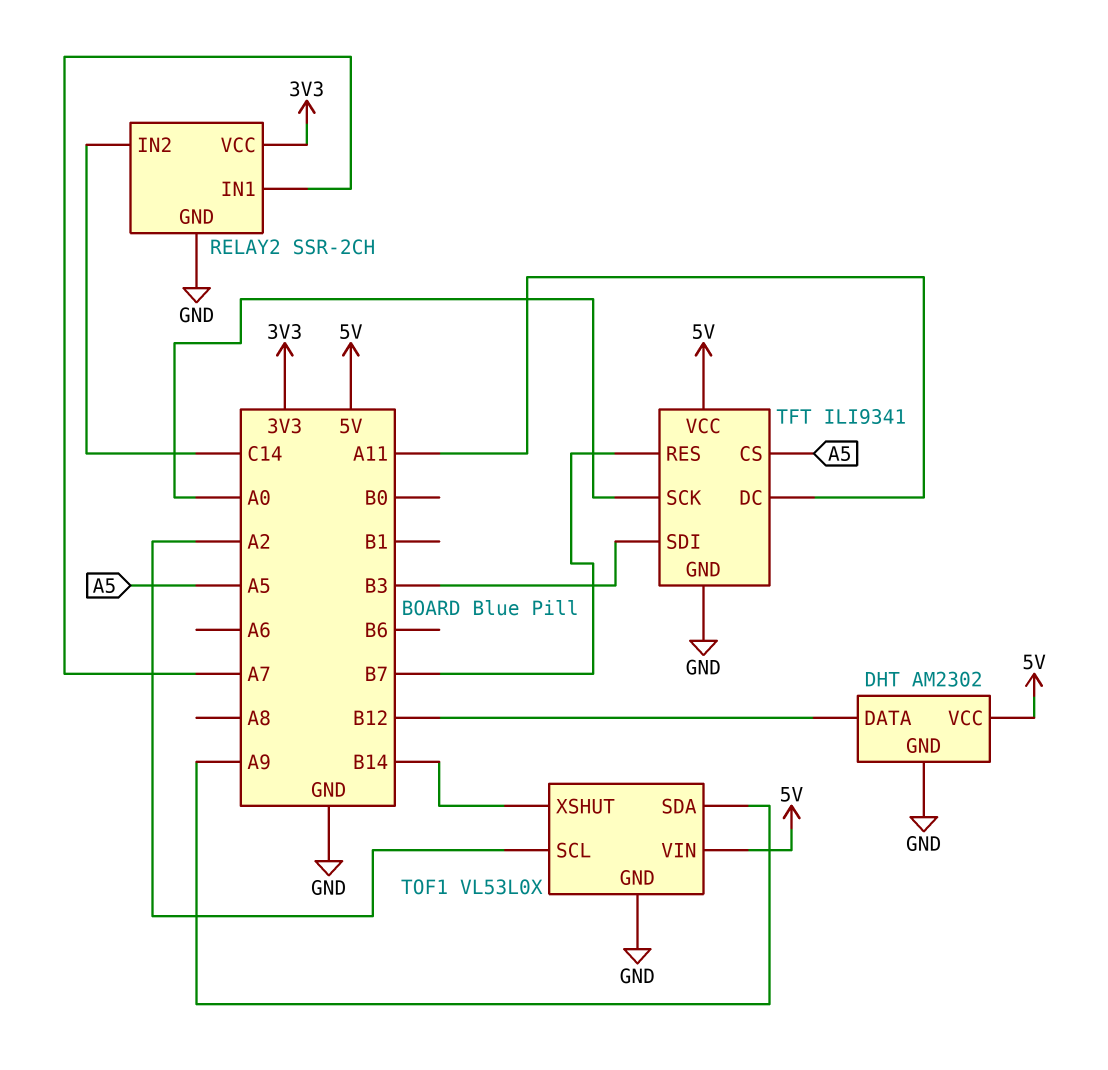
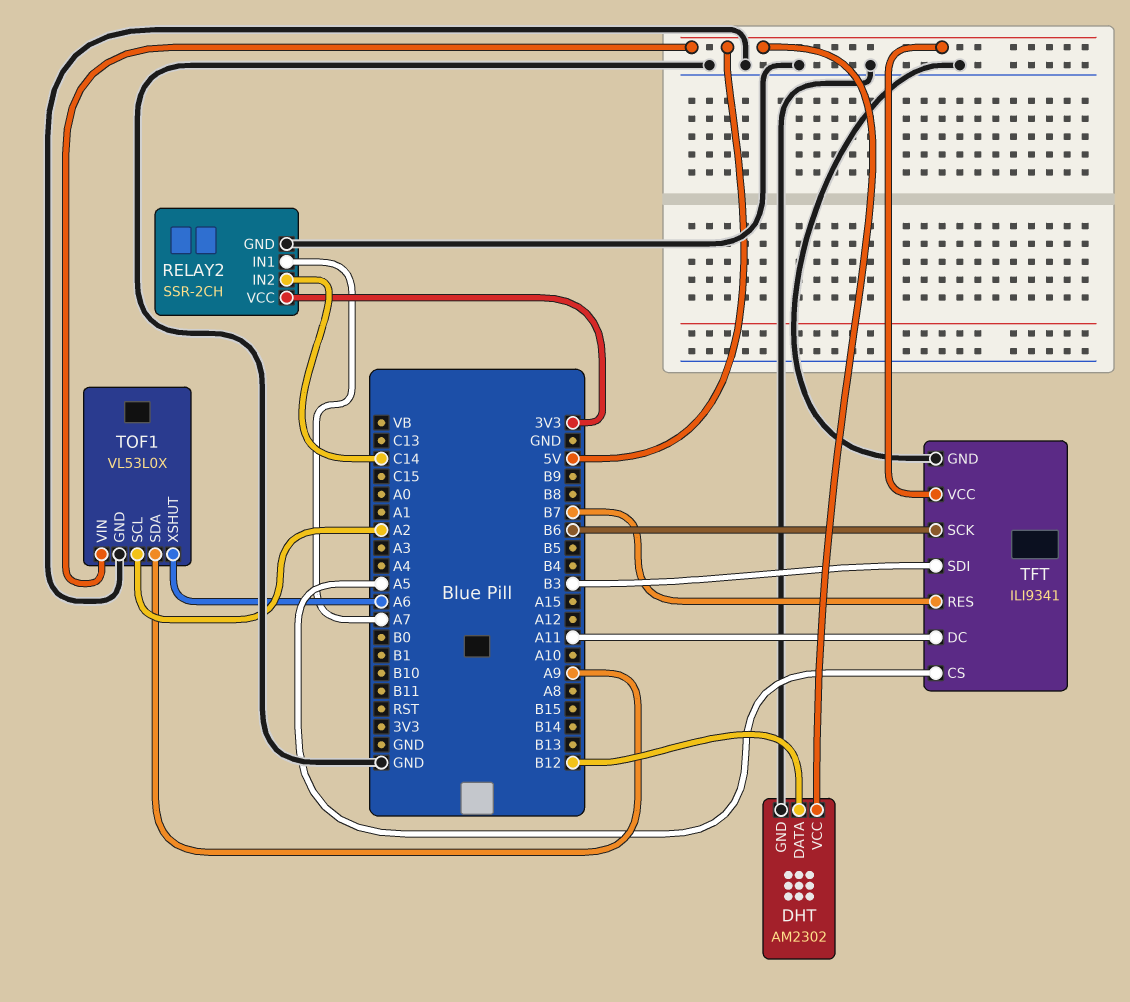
TFT pin SCK: A0 -> B6
TOF1 pin XSHUT: B14 -> A6

